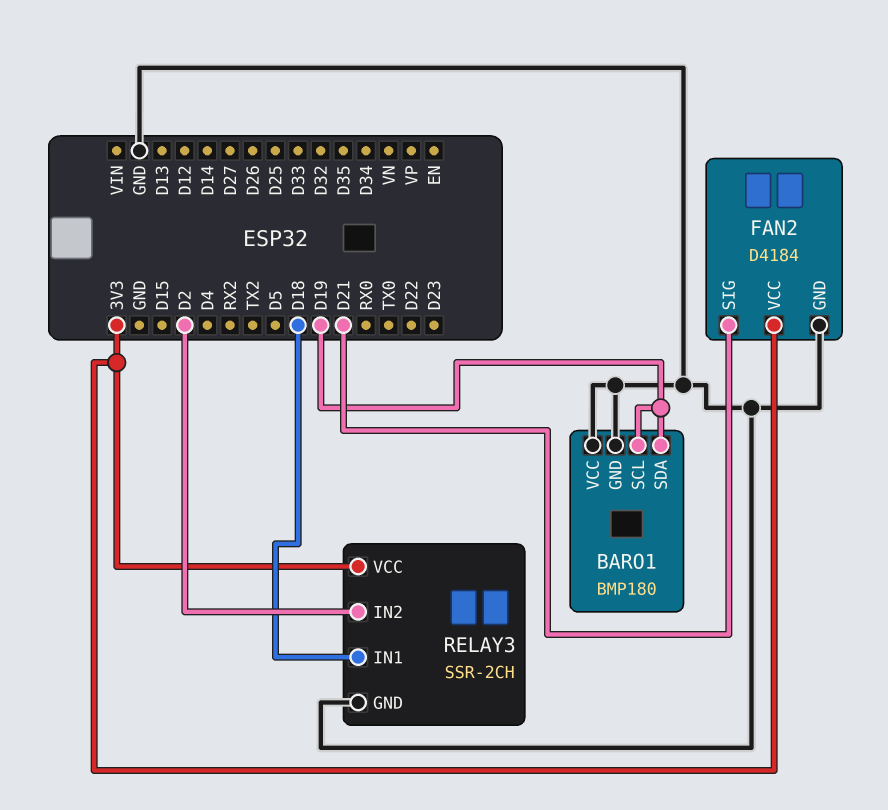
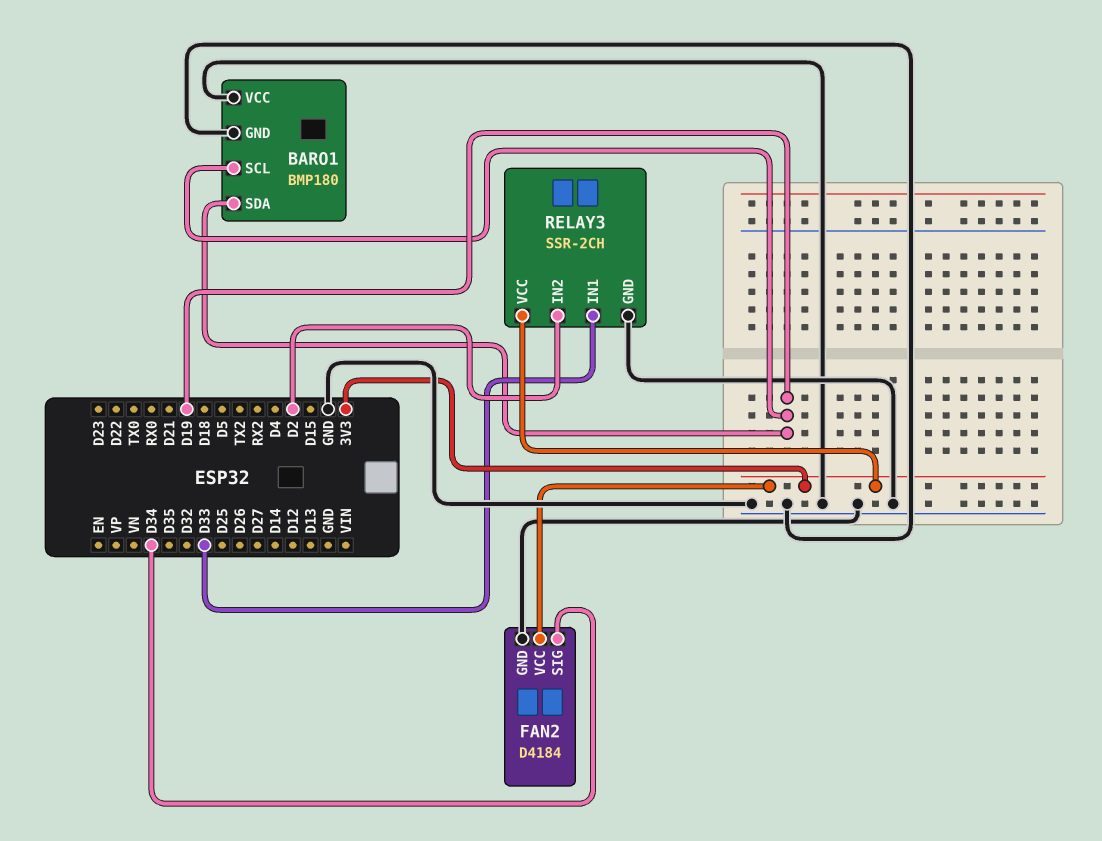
FAN2 pin SIG: D21 -> D34
RELAY3 pin IN1: D18 -> D33

